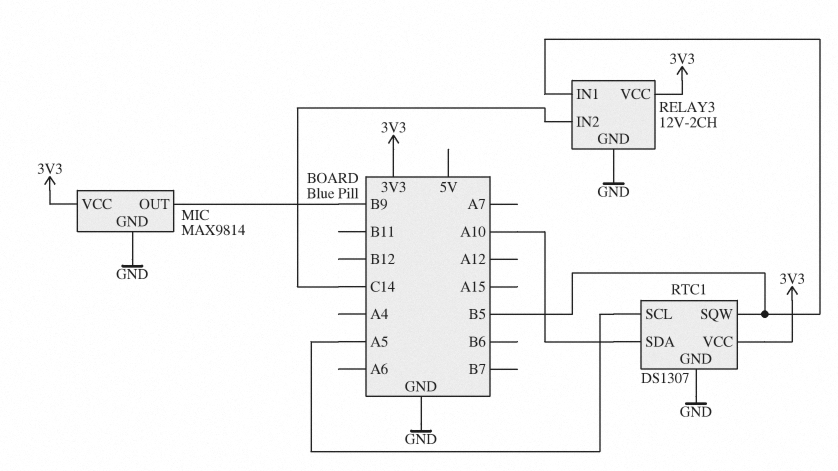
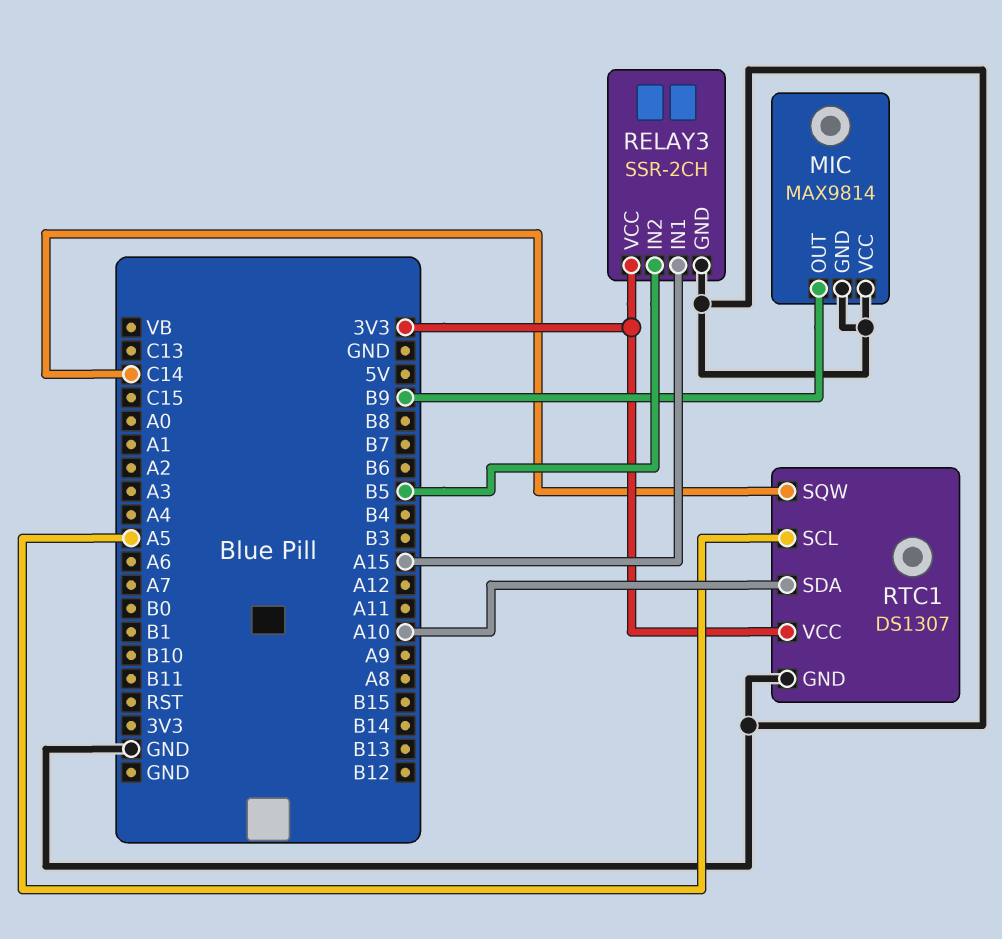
MIC pin VCC: 3V3 -> GND
RELAY3: 12V-2CH -> SSR-2CH
RELAY3 pin IN1: B5 -> A15
RELAY3 pin IN2: C14 -> B5
RTC1 pin SQW: B5 -> C14

